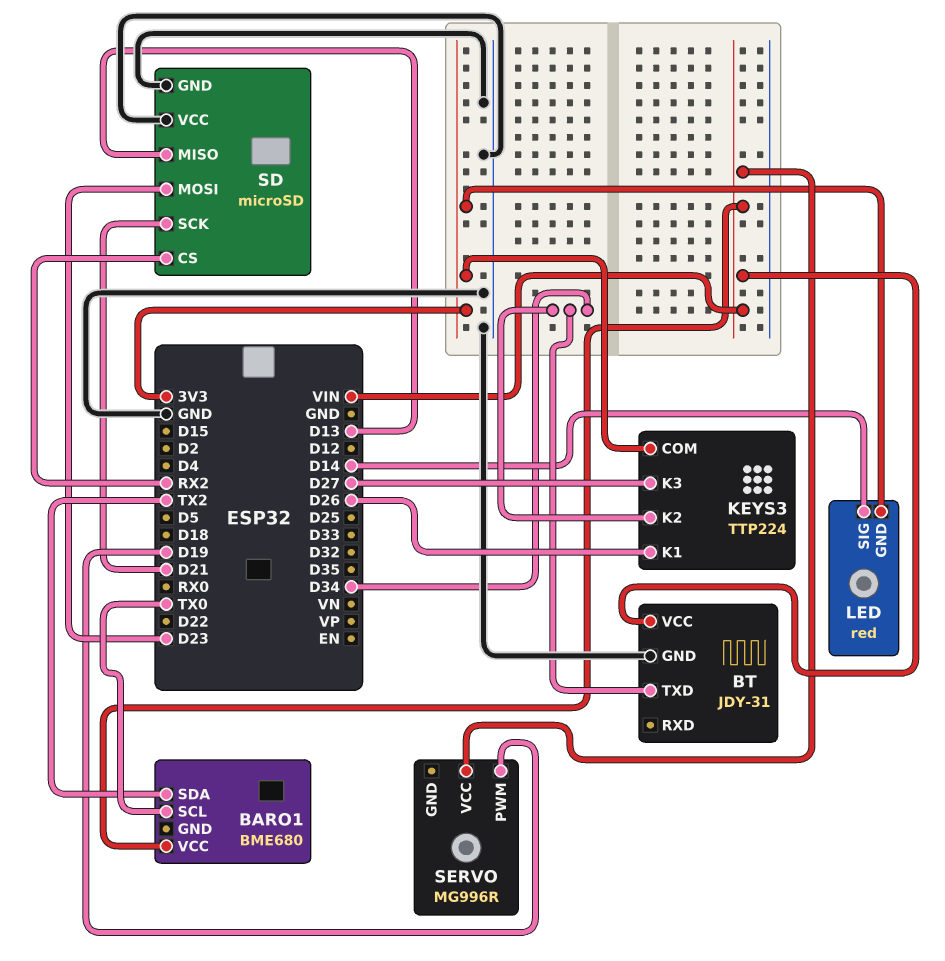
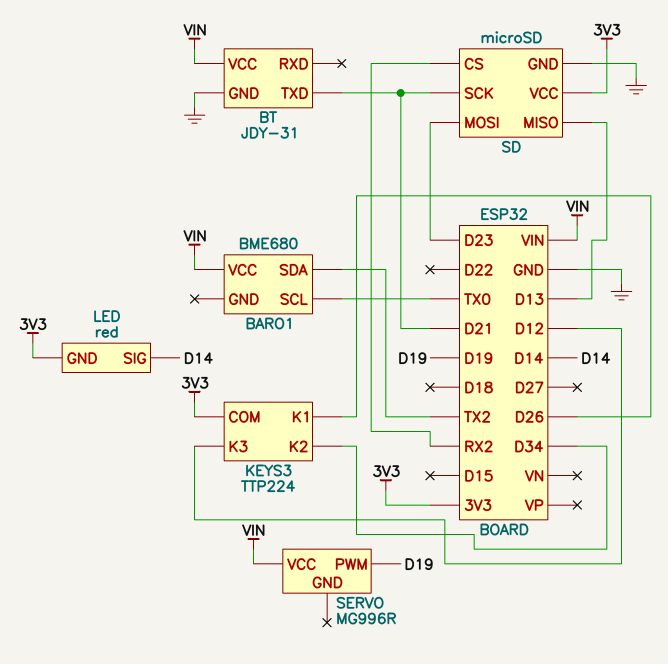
BT pin TXD: D34 -> D21
KEYS3 pin K3: D27 -> D12
SD pin VCC: GND -> 3V3

